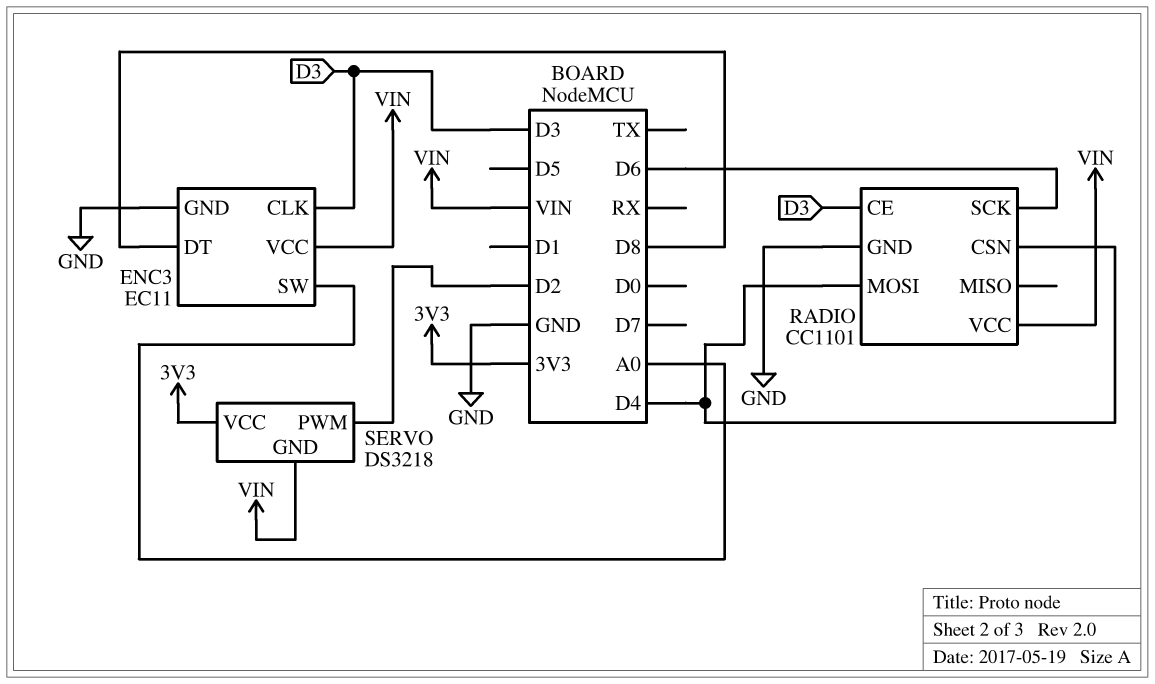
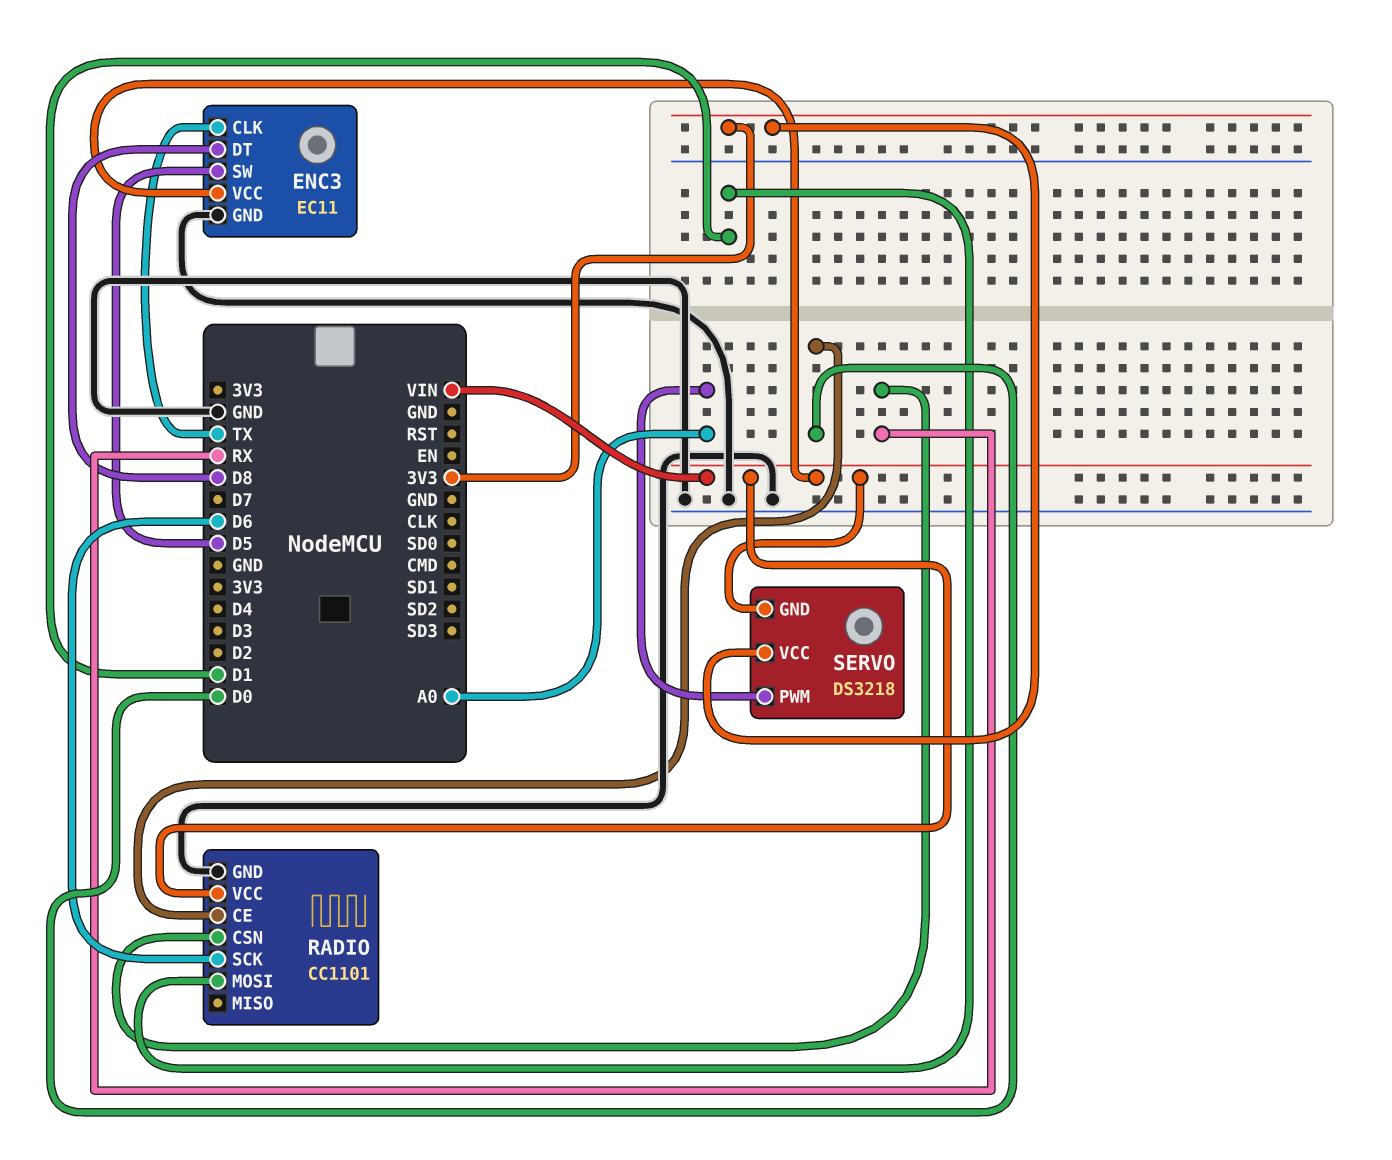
ENC3 pin CLK: D3 -> TX
ENC3 pin SW: A0 -> D5
RADIO pin CE: D3 -> D0
RADIO pin CSN: D4 -> RX
RADIO pin MOSI: D4 -> D1
SERVO pin PWM: D2 -> A0

